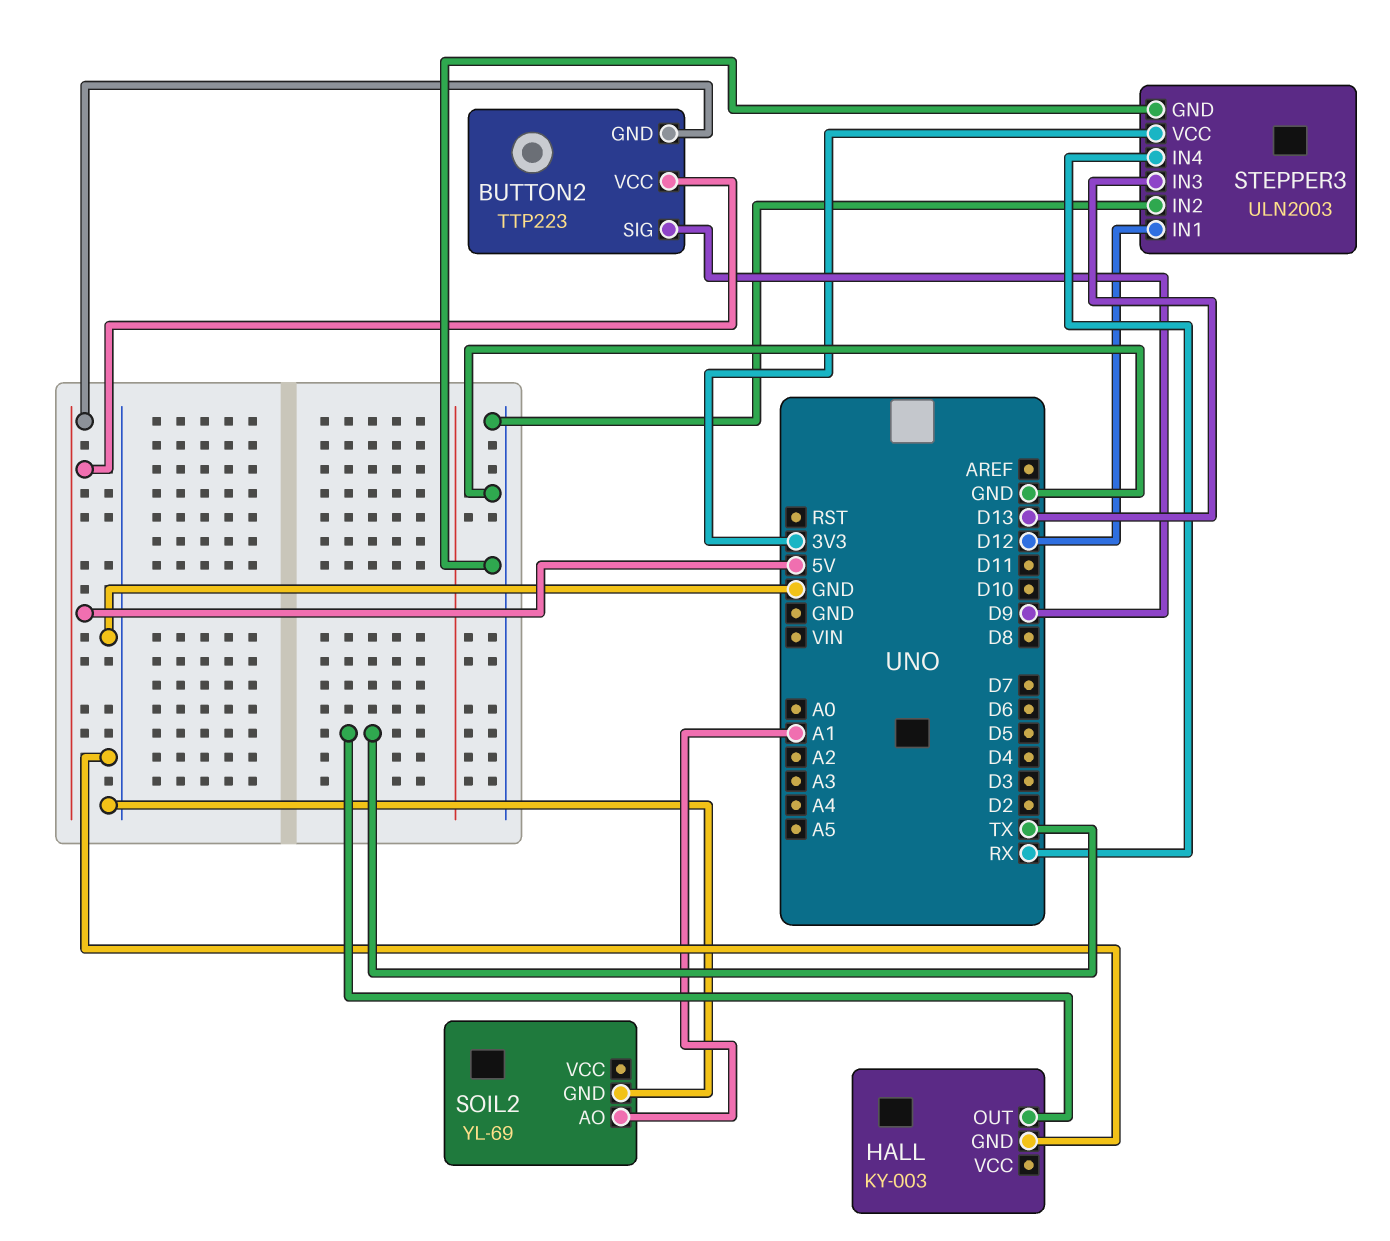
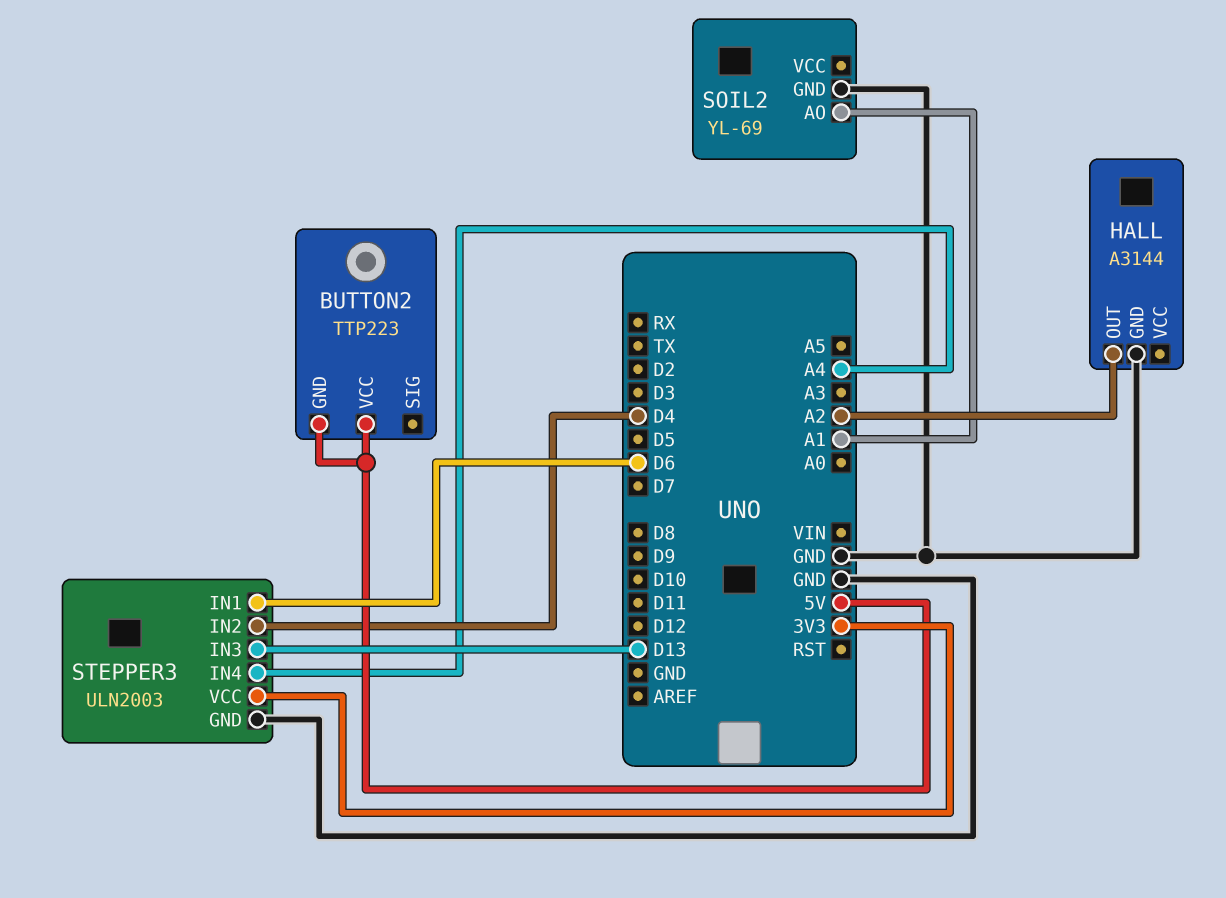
BUTTON2 pin SIG: D9 -> none
HALL: KY-003 -> A3144
HALL pin OUT: TX -> A2
STEPPER3 pin IN1: D12 -> D6
STEPPER3 pin IN2: GND -> D4
STEPPER3 pin IN4: RX -> A4

